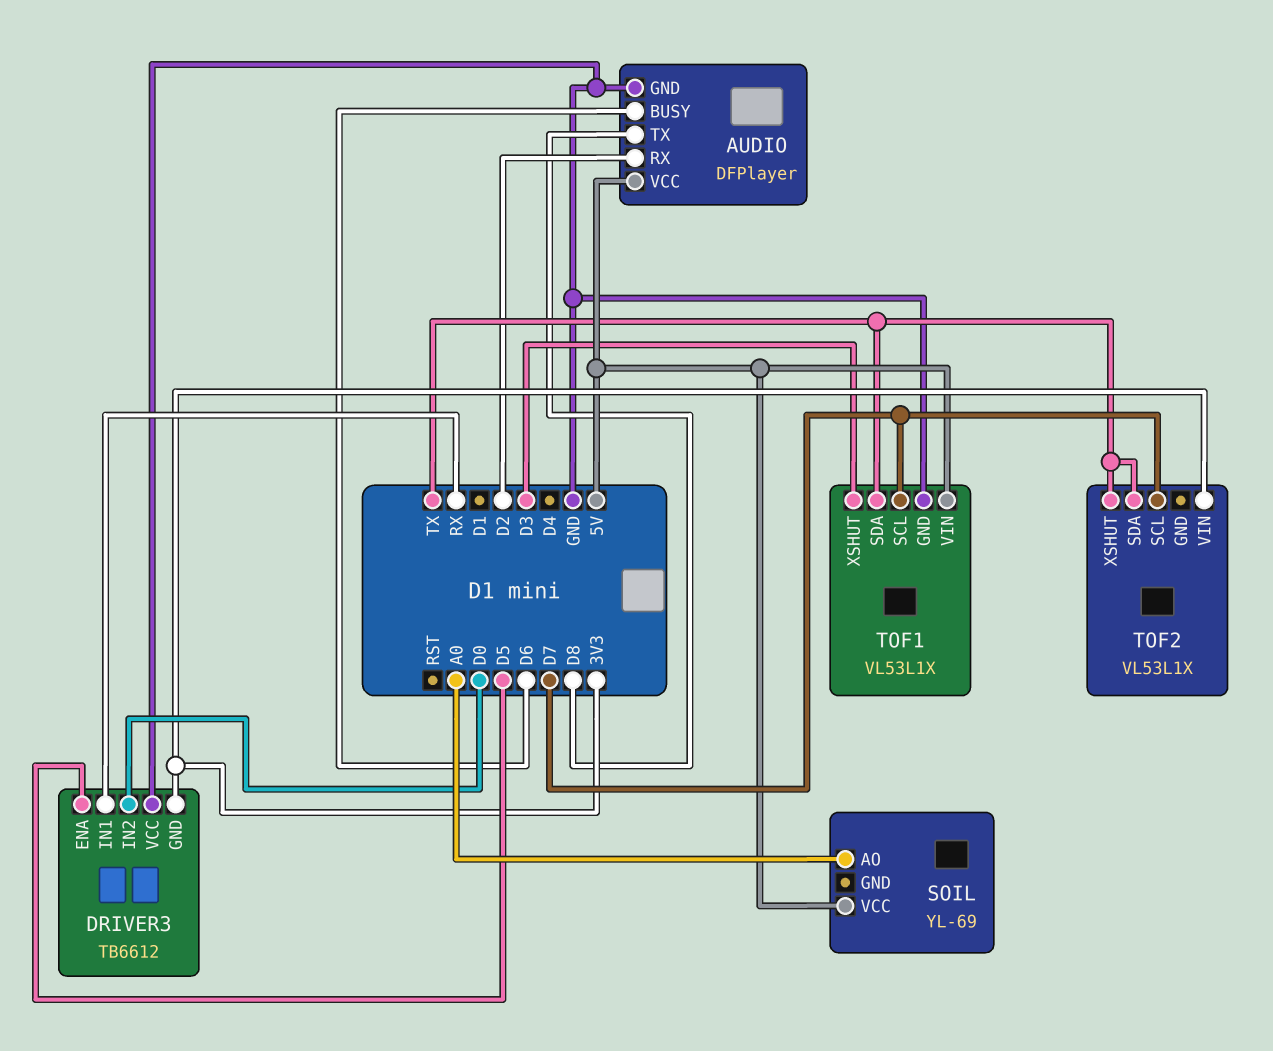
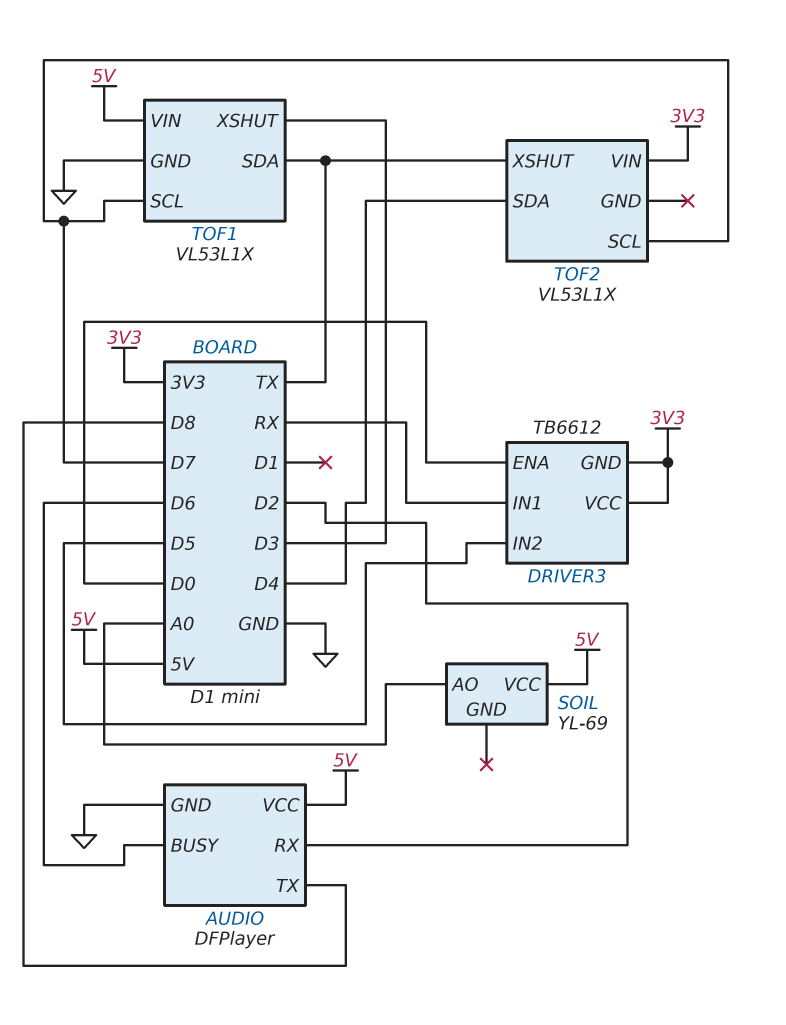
DRIVER3 pin ENA: D5 -> D0
DRIVER3 pin IN2: D0 -> D5
DRIVER3 pin VCC: GND -> 3V3
TOF2 pin SDA: TX -> D4

